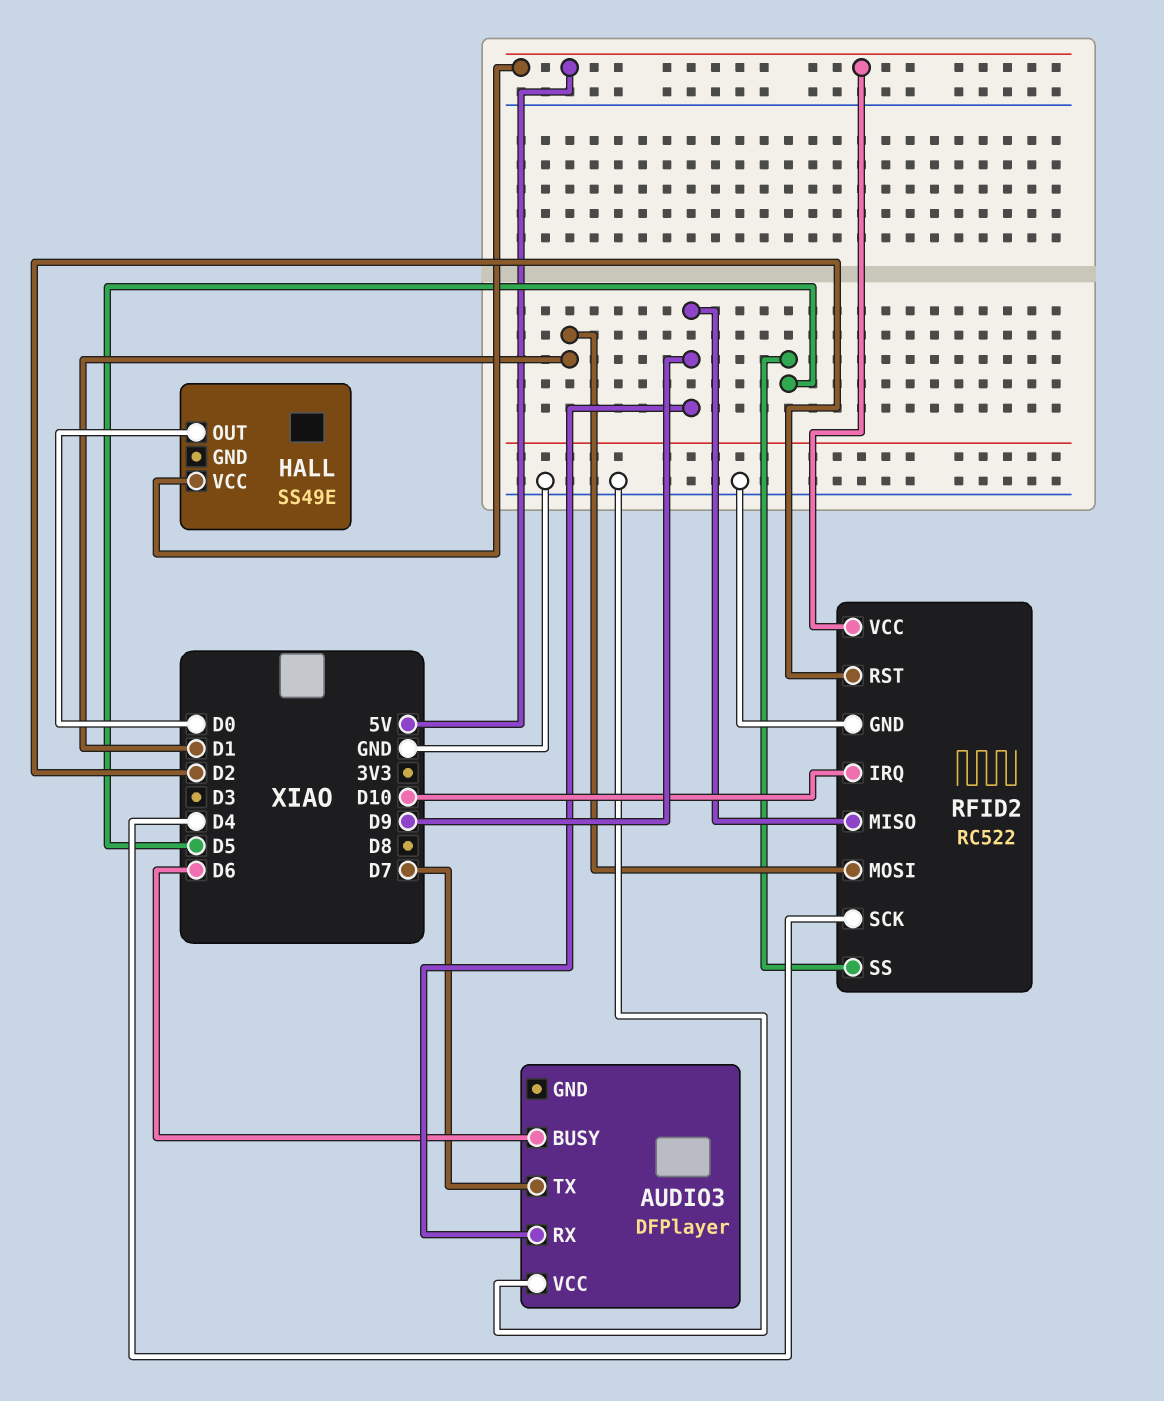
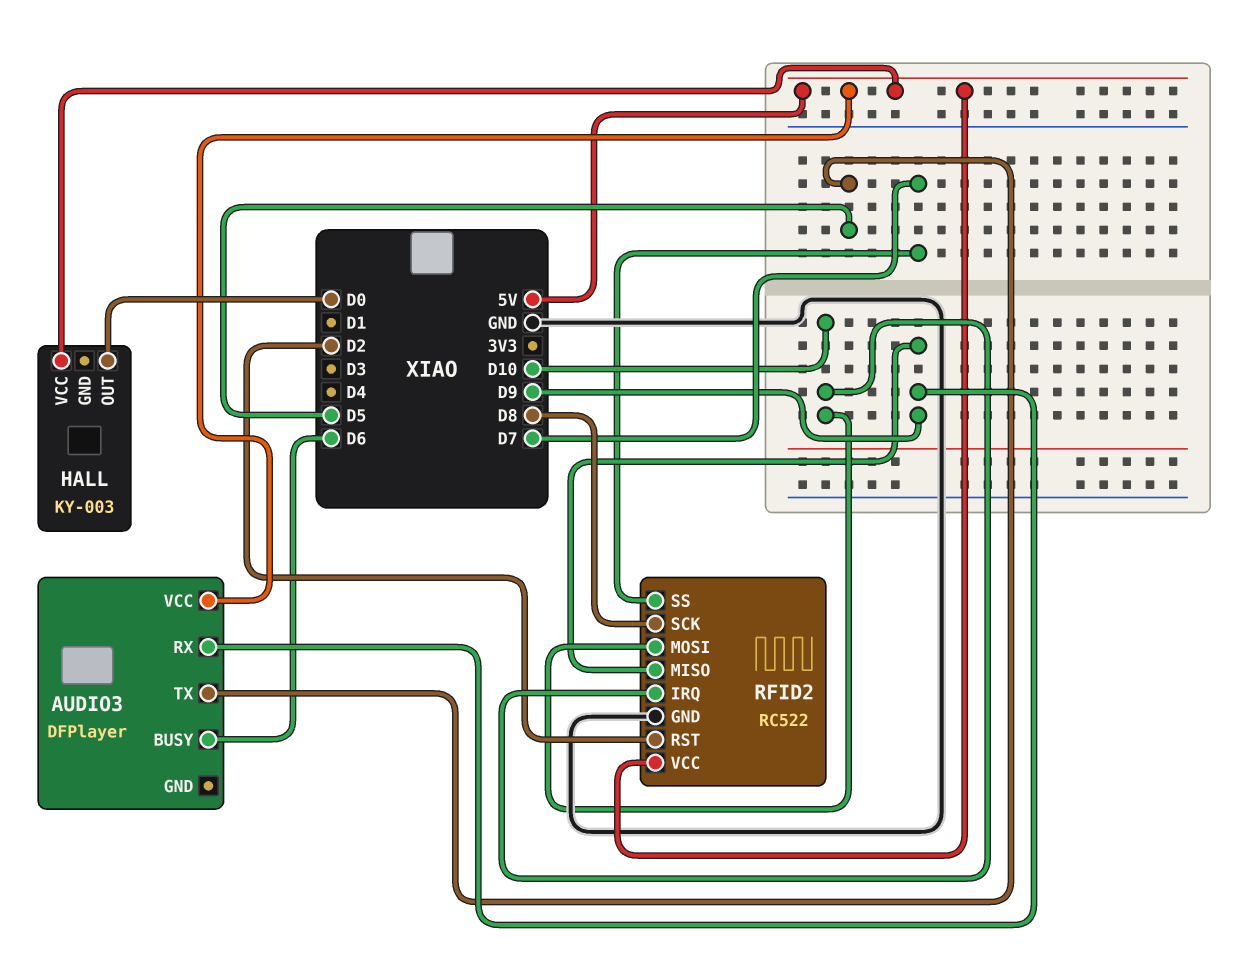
AUDIO3 pin TX: D7 -> D5
AUDIO3 pin VCC: GND -> 5V
HALL: SS49E -> KY-003
RFID2 pin MOSI: D1 -> D10
RFID2 pin SCK: D4 -> D8
RFID2 pin SS: D5 -> D7

